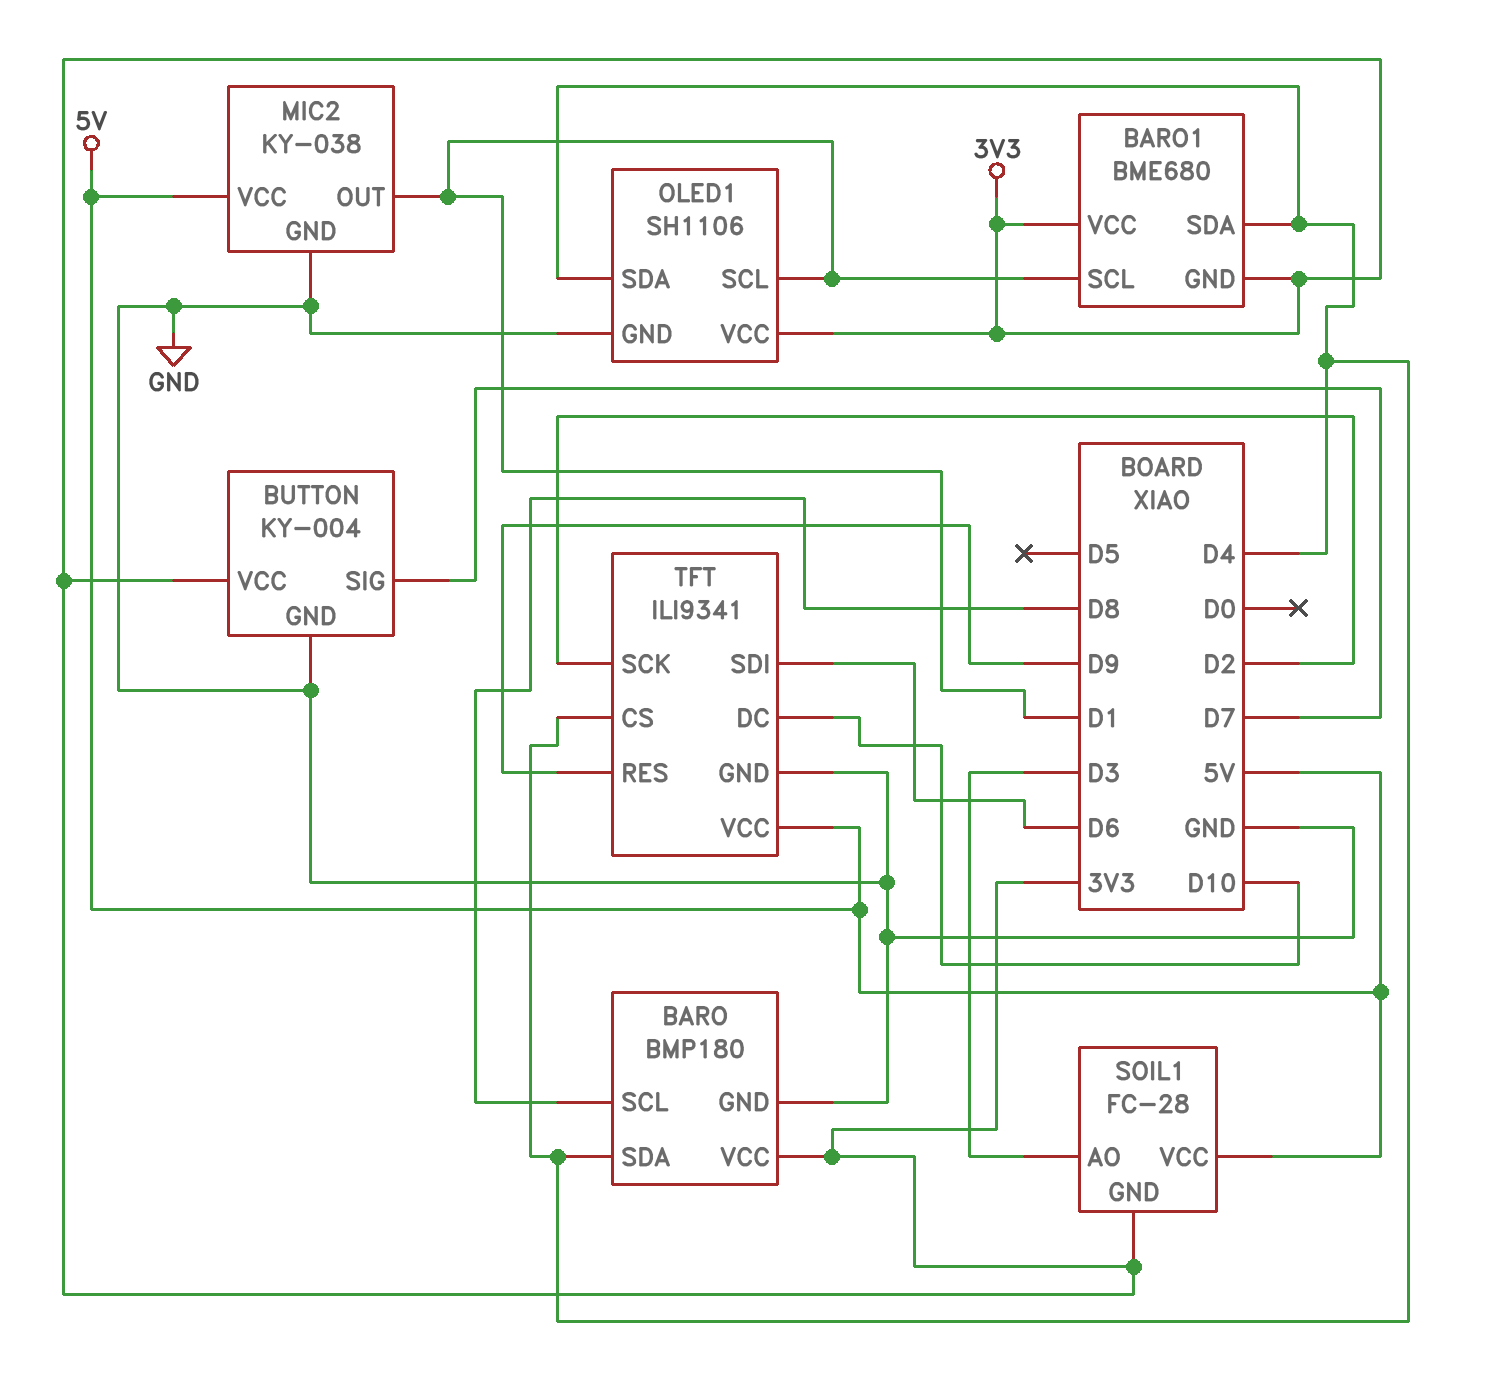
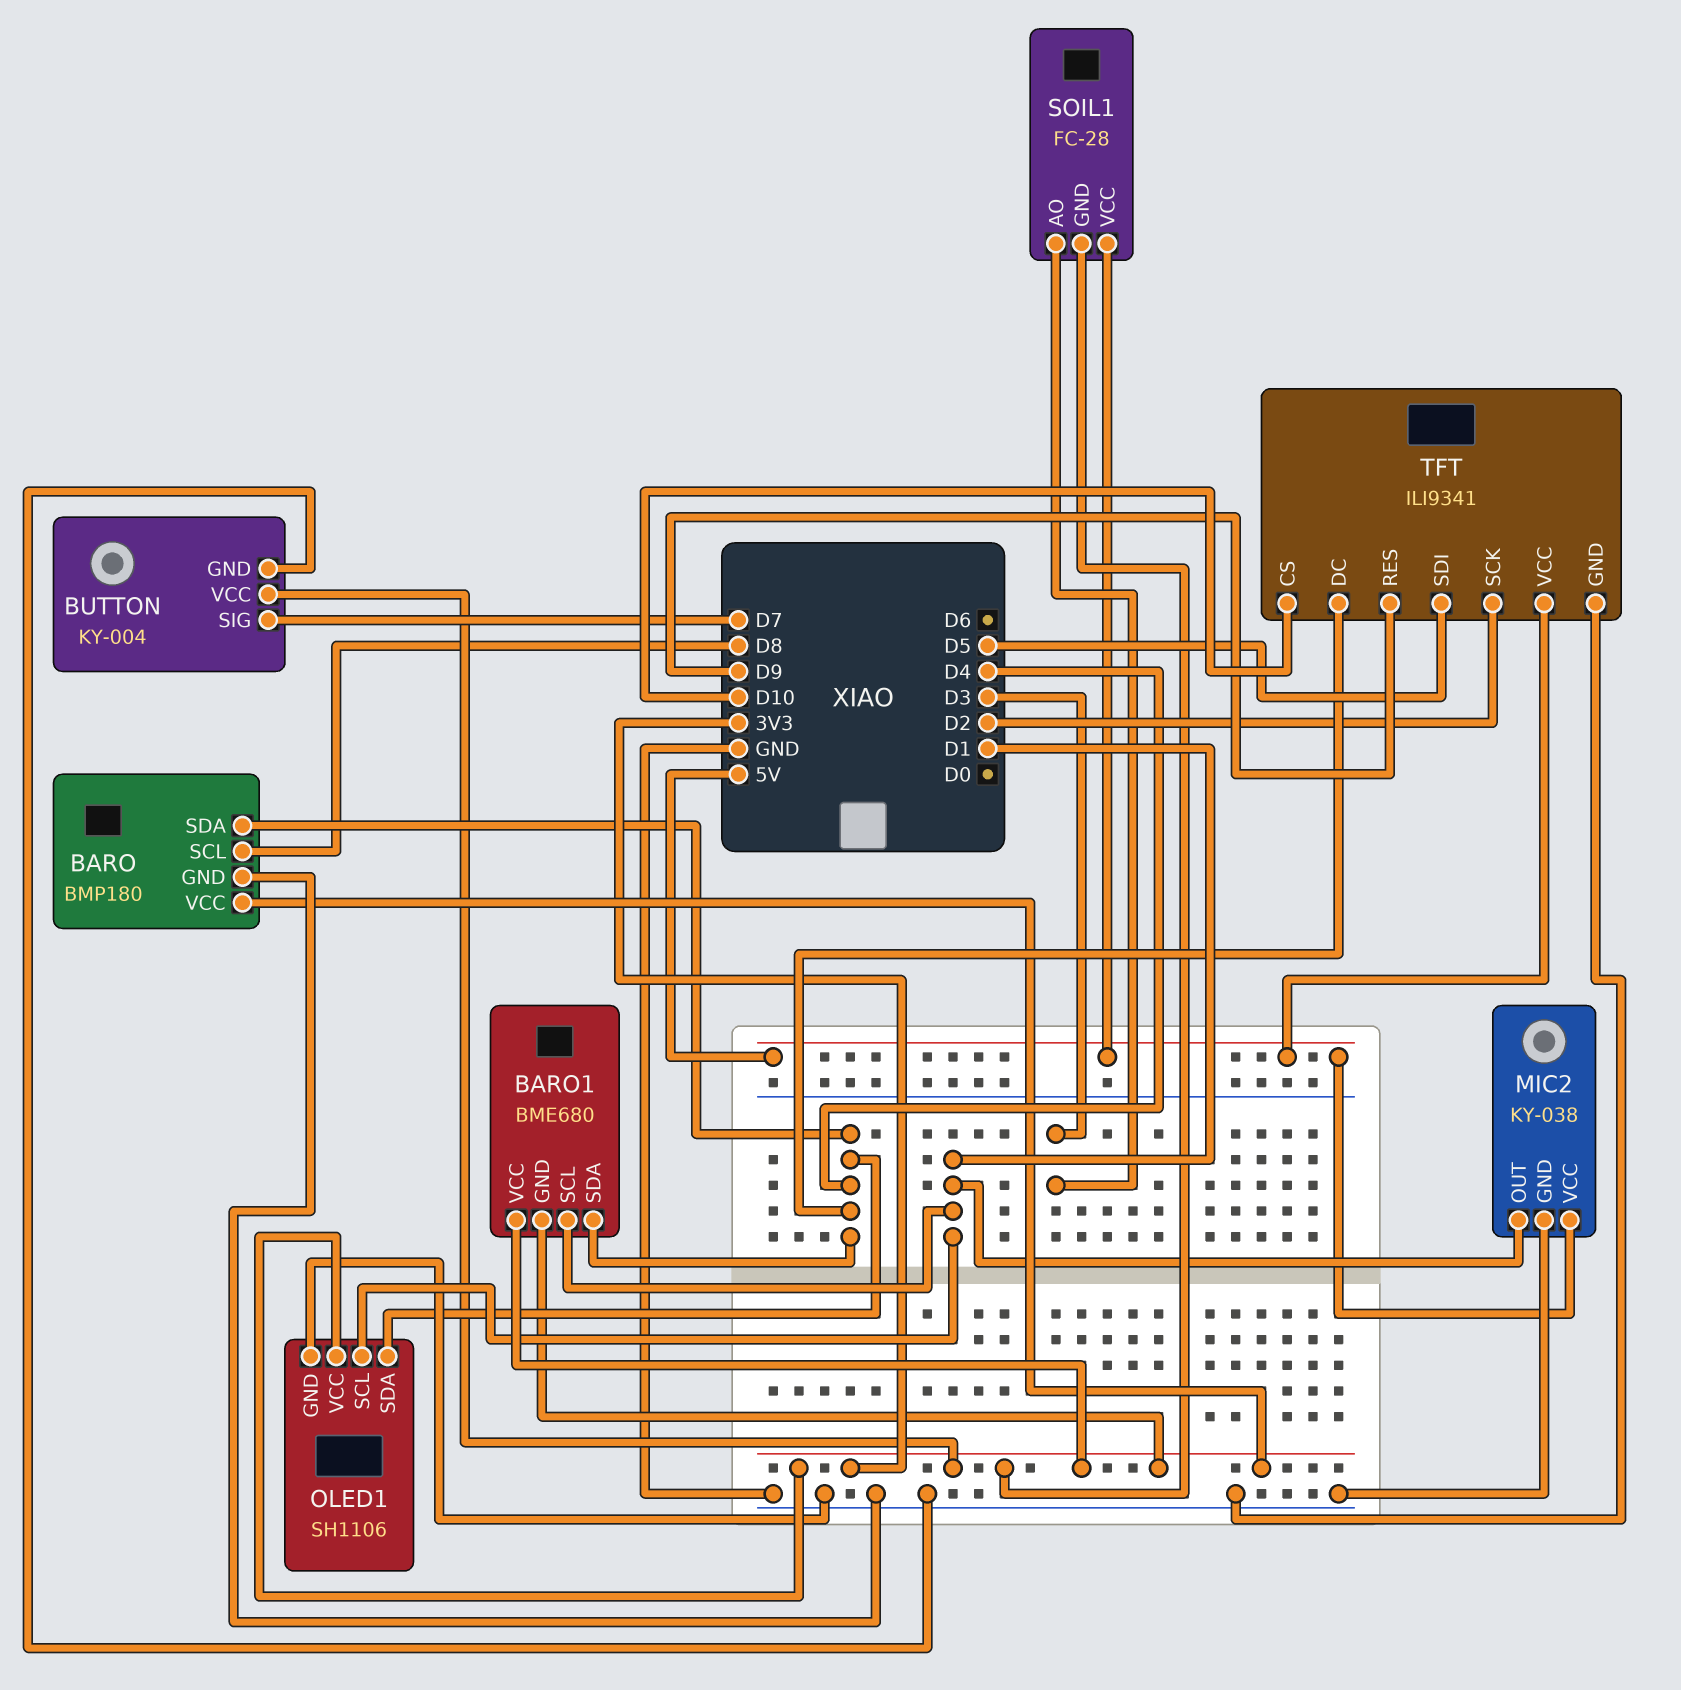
TFT pin CS: D4 -> D10
TFT pin DC: D10 -> D4
TFT pin SDI: D6 -> D5

